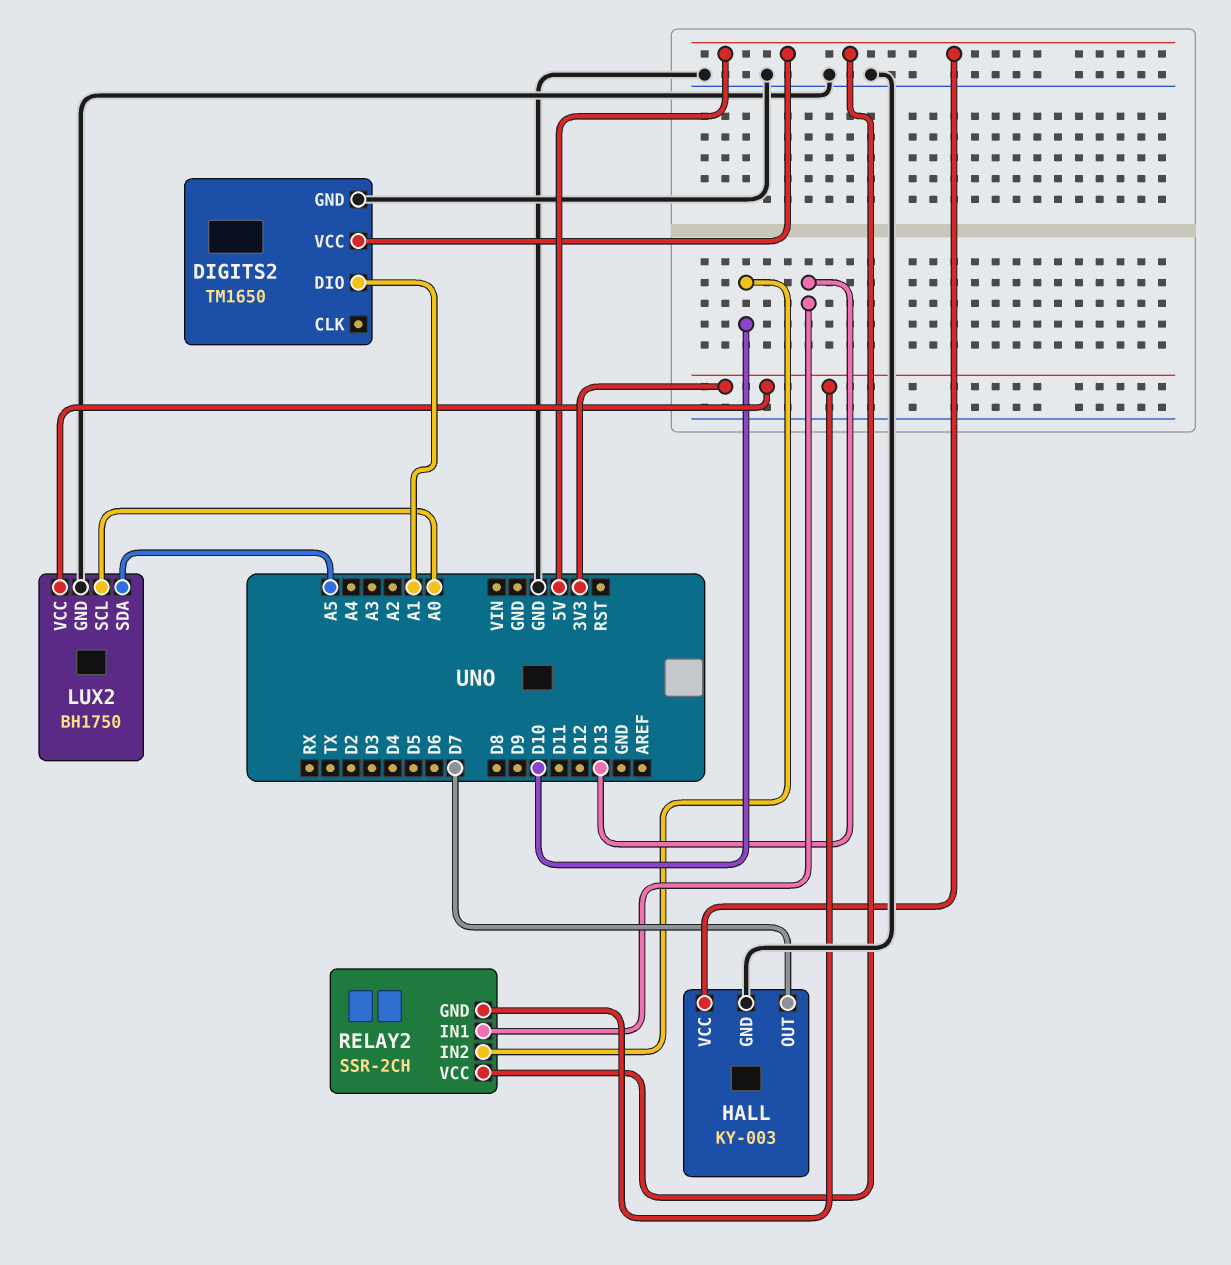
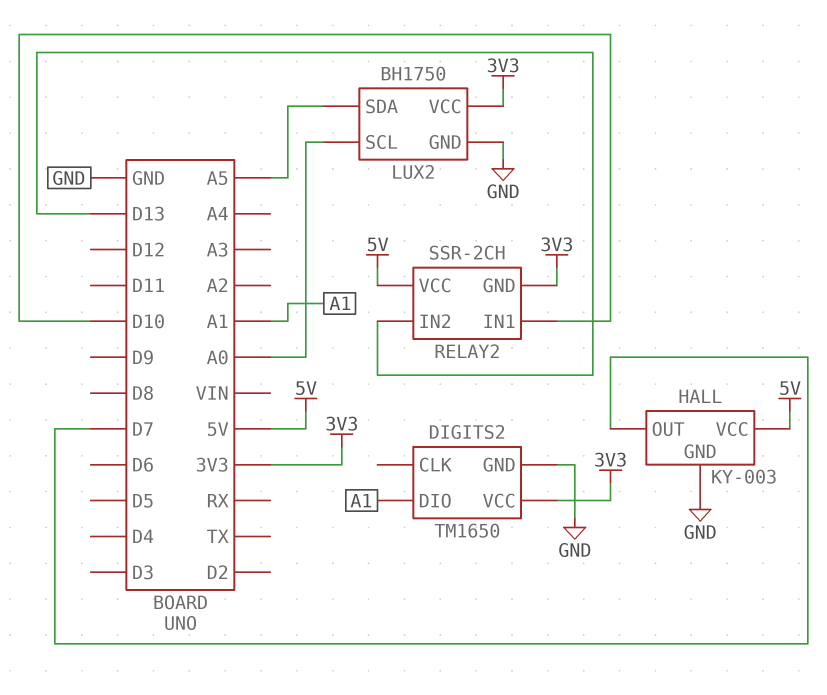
DIGITS2 pin VCC: 5V -> 3V3
RELAY2 pin IN1: D13 -> D10
RELAY2 pin IN2: D10 -> D13

